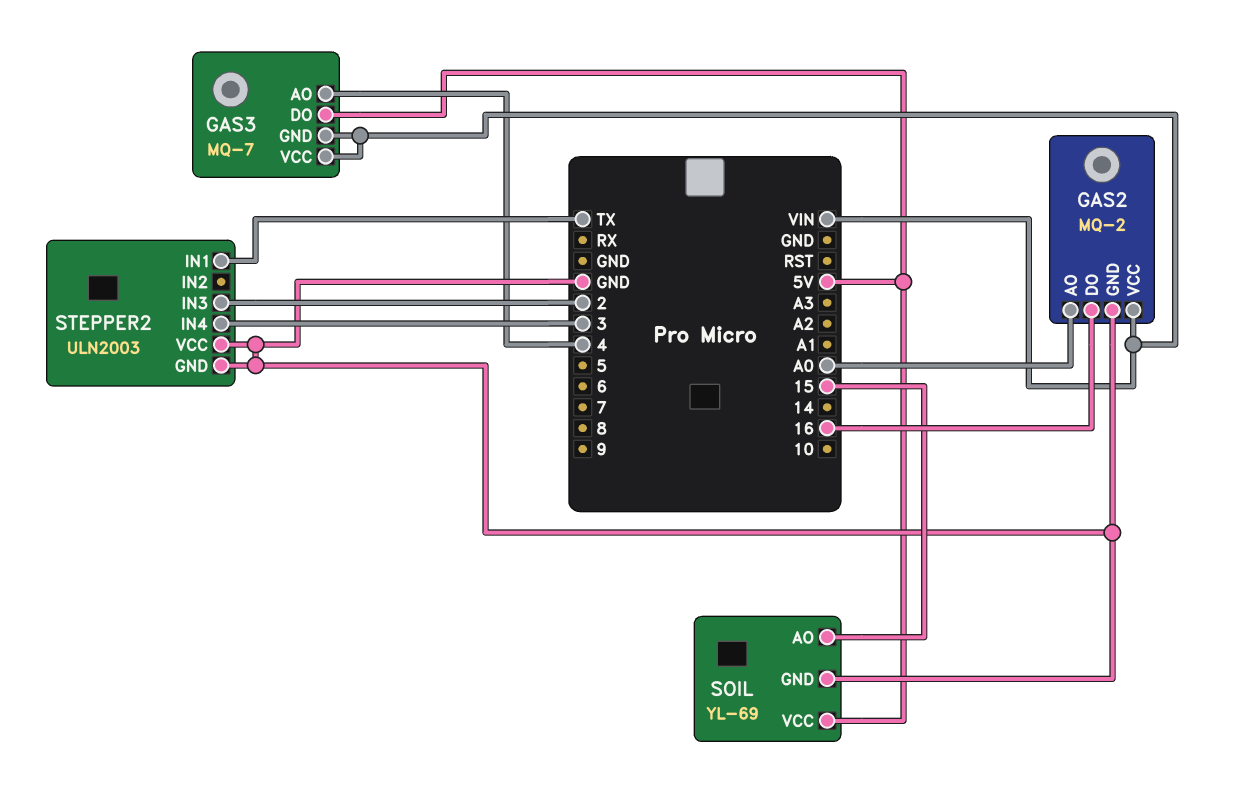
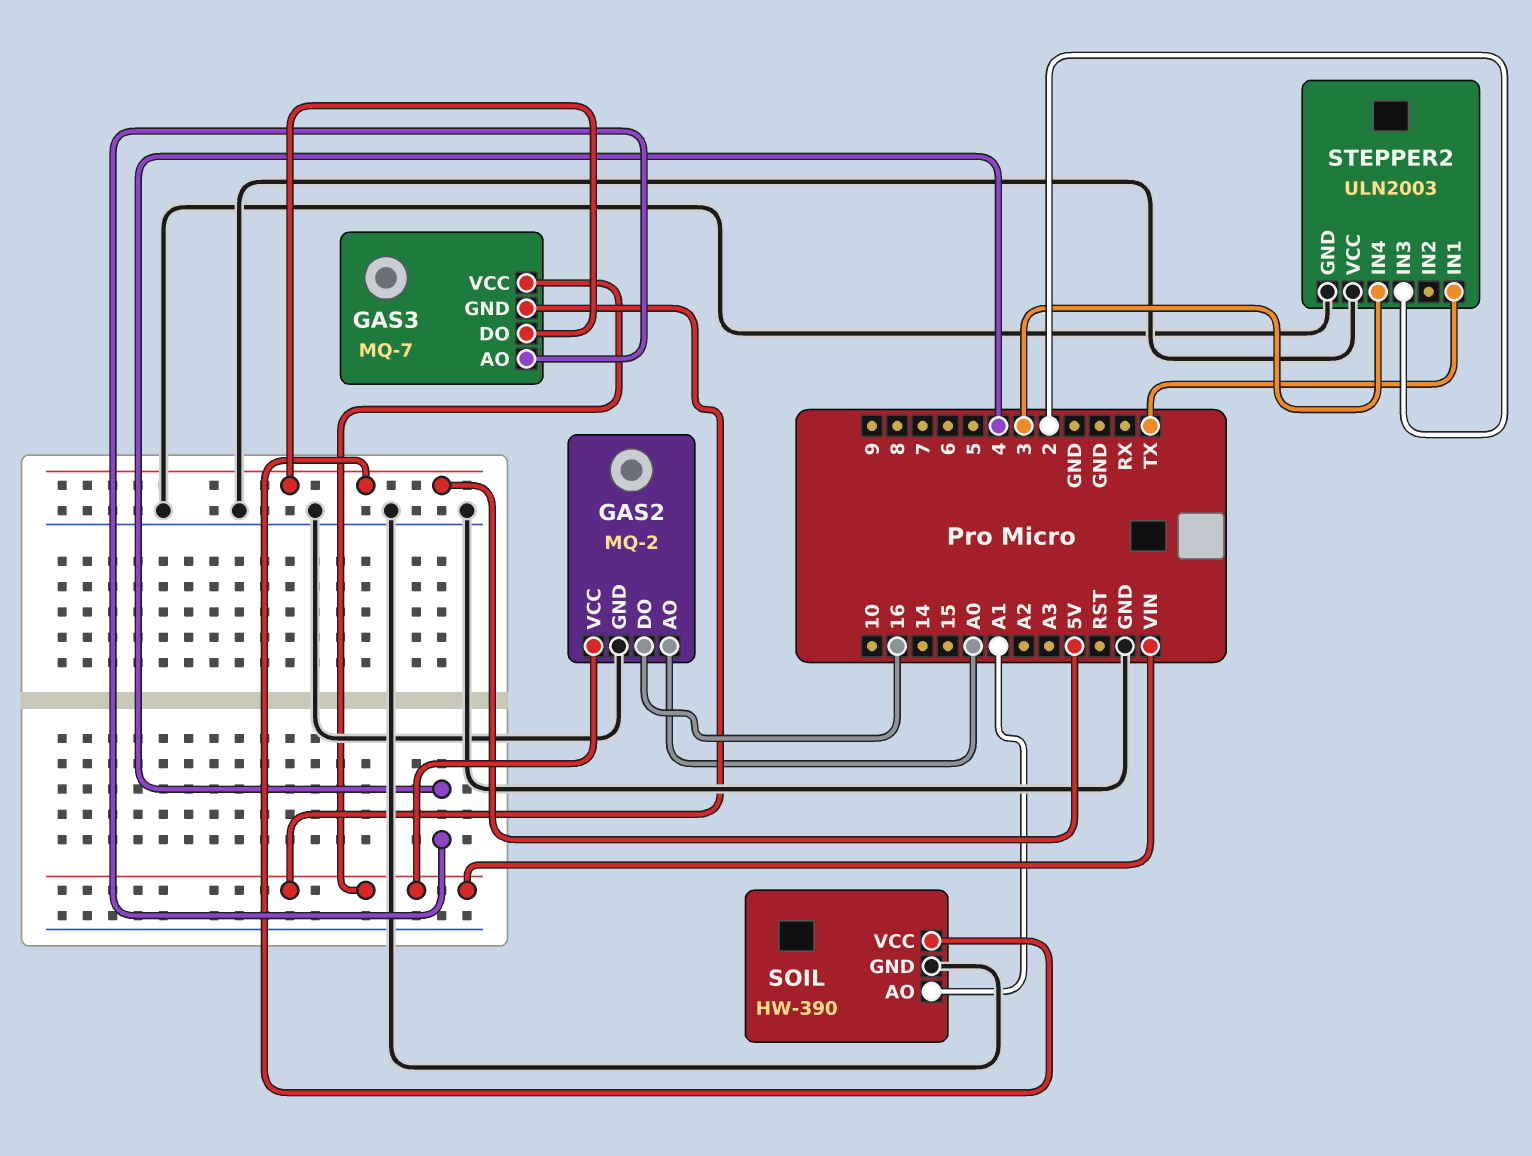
SOIL: YL-69 -> HW-390
SOIL pin AO: 15 -> A1

